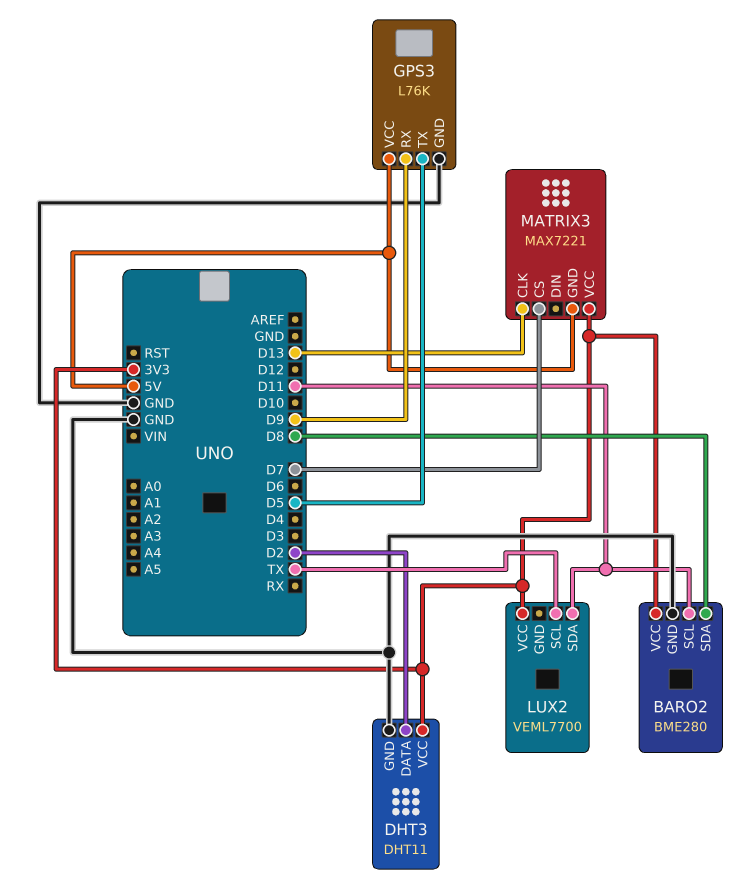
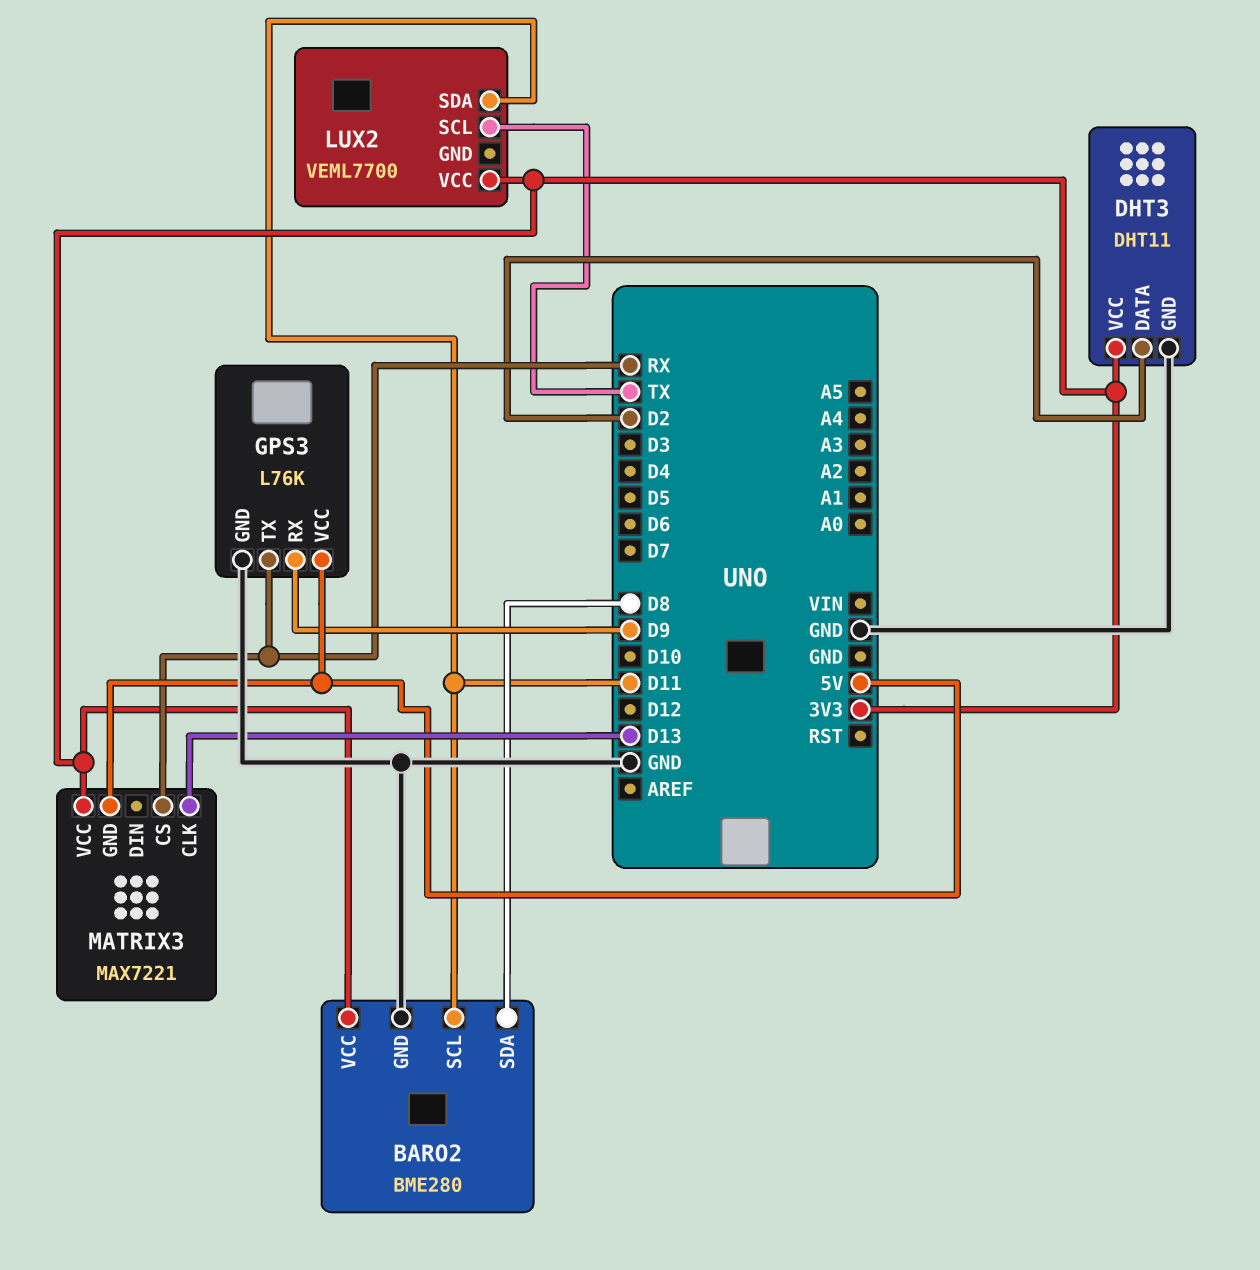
GPS3 pin TX: D5 -> RX
MATRIX3 pin CS: D7 -> RX

